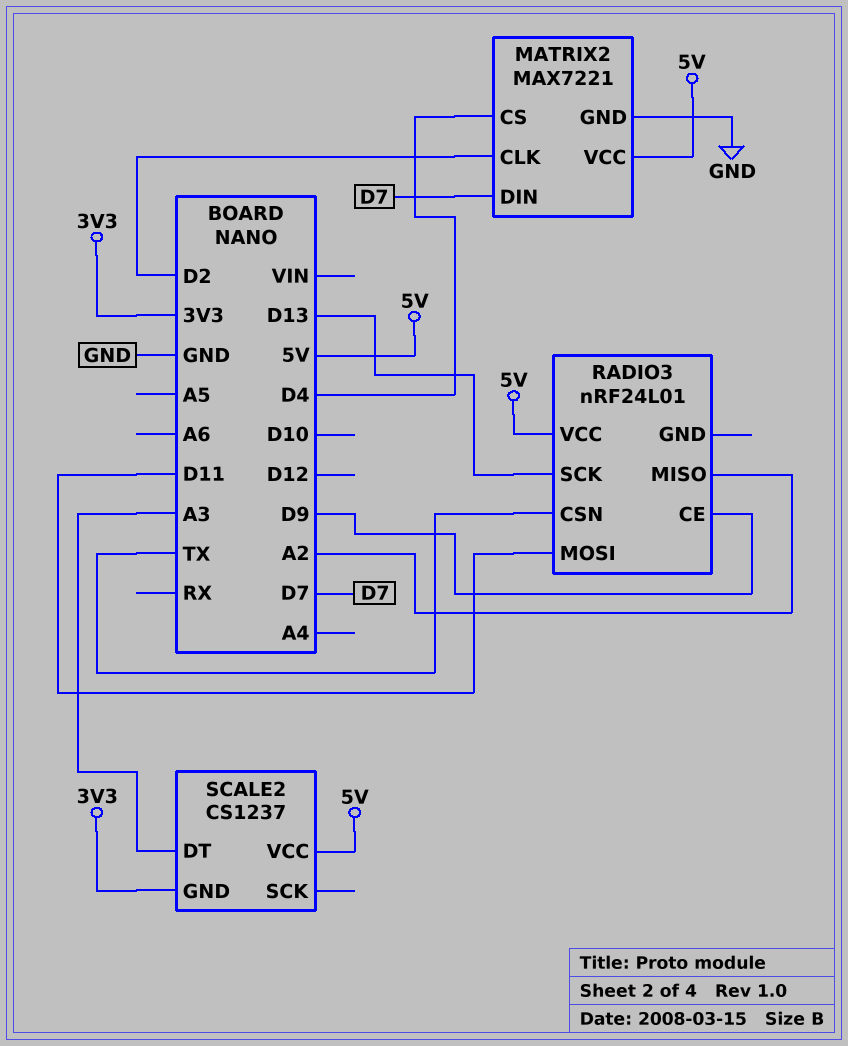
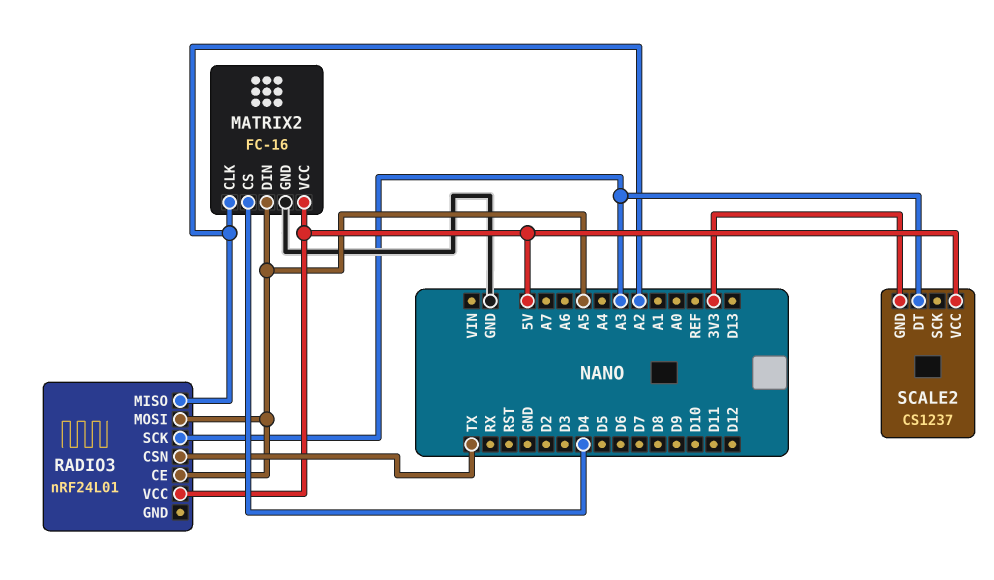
MATRIX2: MAX7221 -> FC-16
MATRIX2 pin CLK: D2 -> A2
MATRIX2 pin DIN: D7 -> A5
RADIO3 pin CE: D9 -> A5
RADIO3 pin MOSI: D11 -> A5
RADIO3 pin SCK: D13 -> A3

